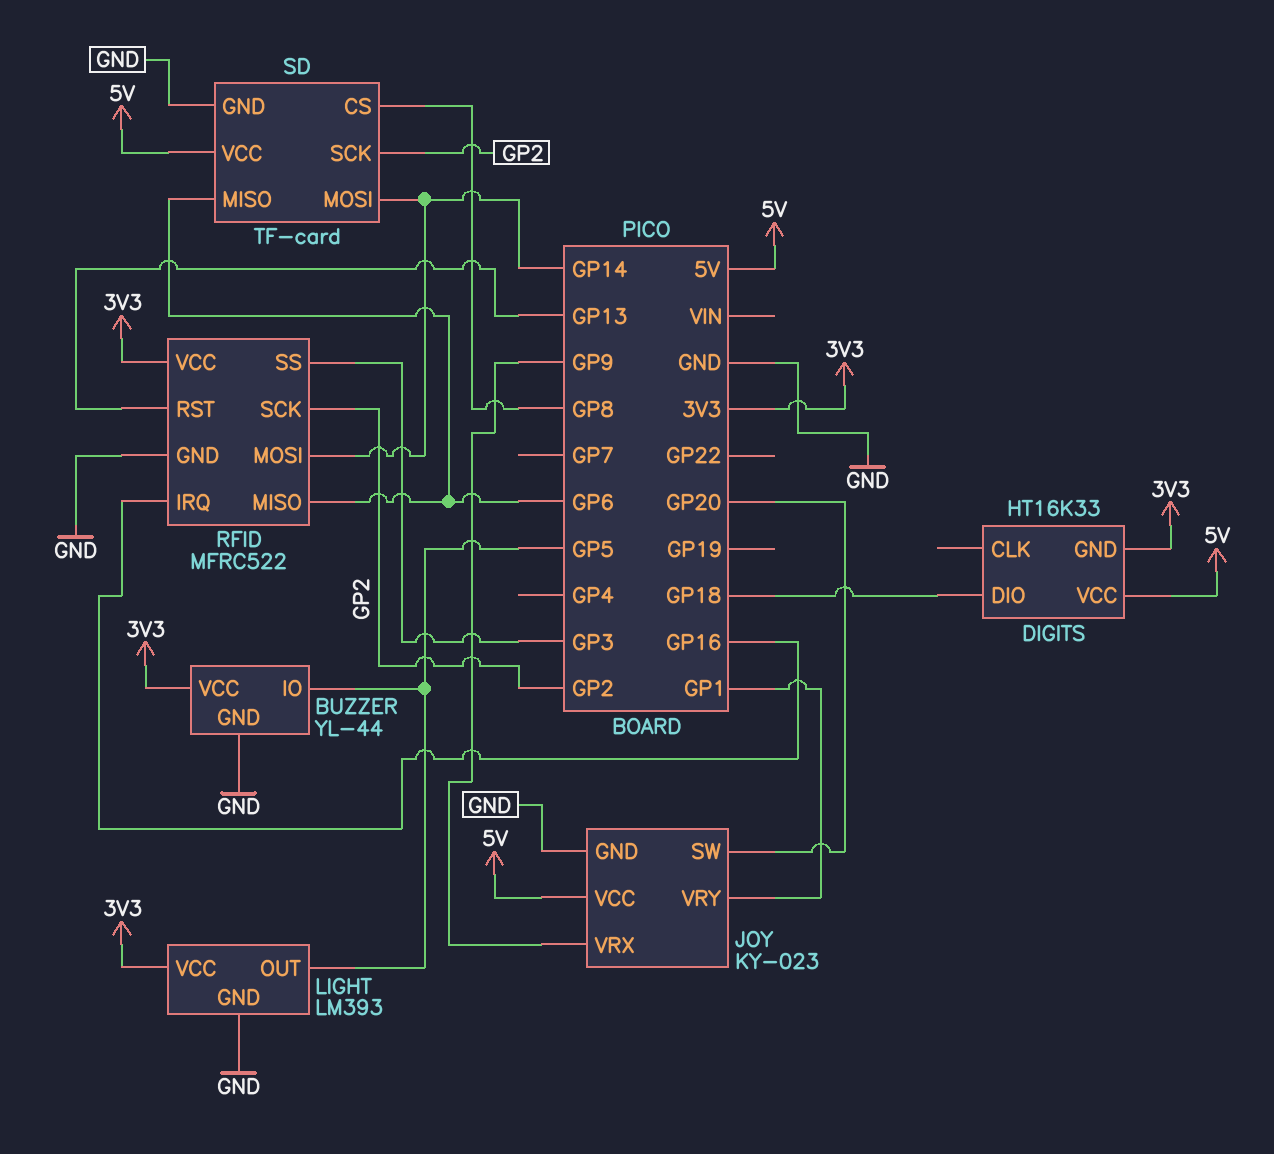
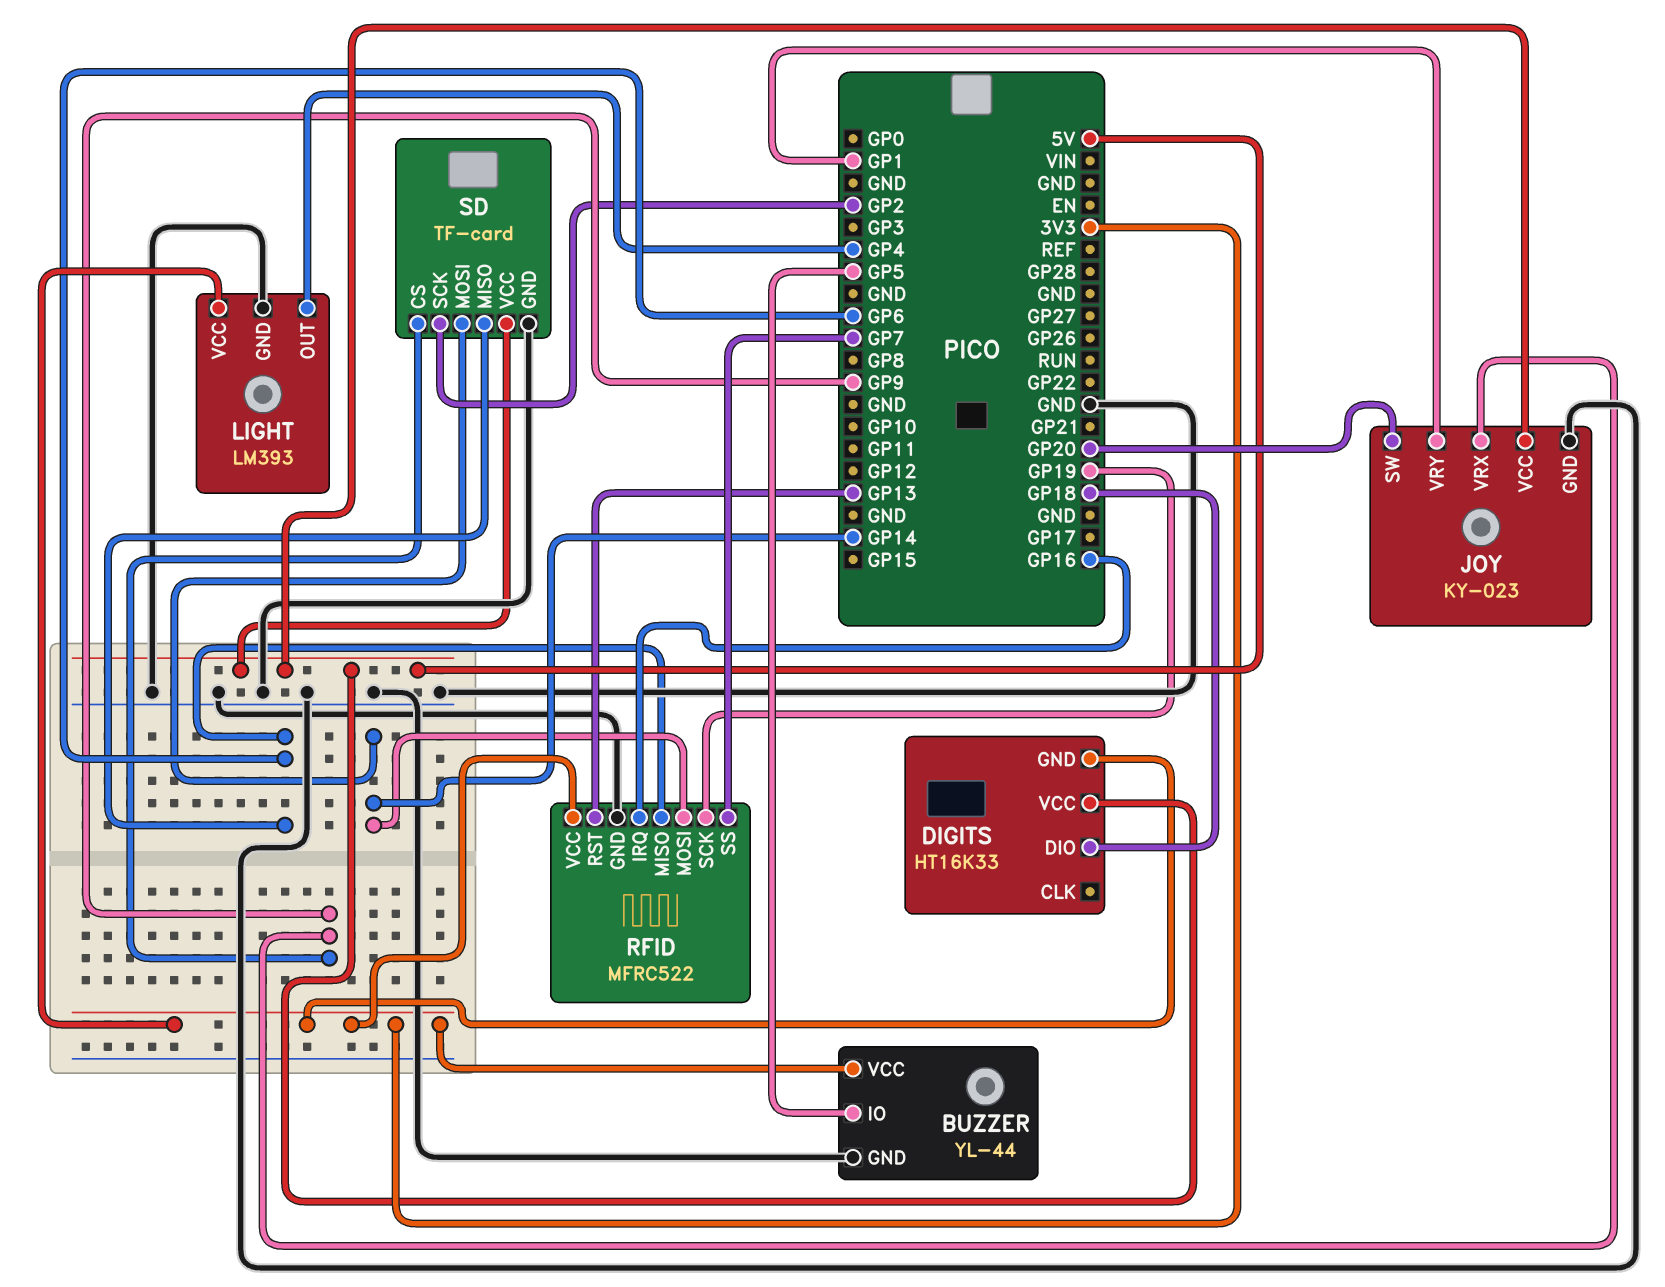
LIGHT pin OUT: GP5 -> GP4
RFID pin SCK: GP2 -> GP19
RFID pin SS: GP3 -> GP7
SD pin CS: GP8 -> GP9

